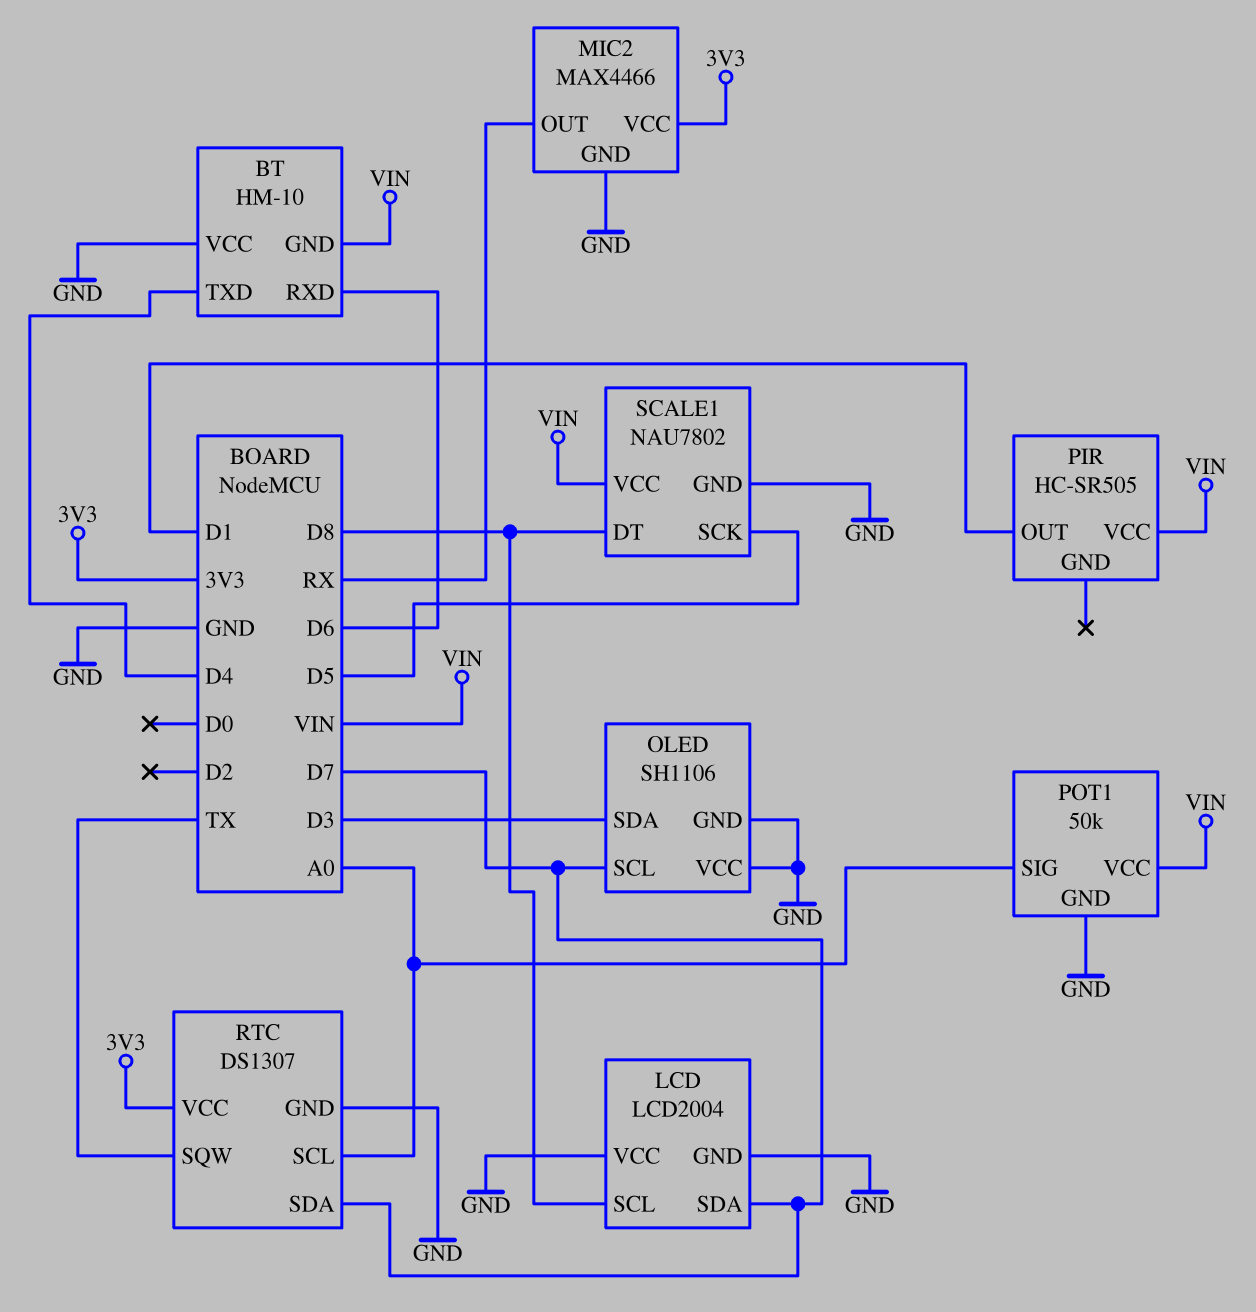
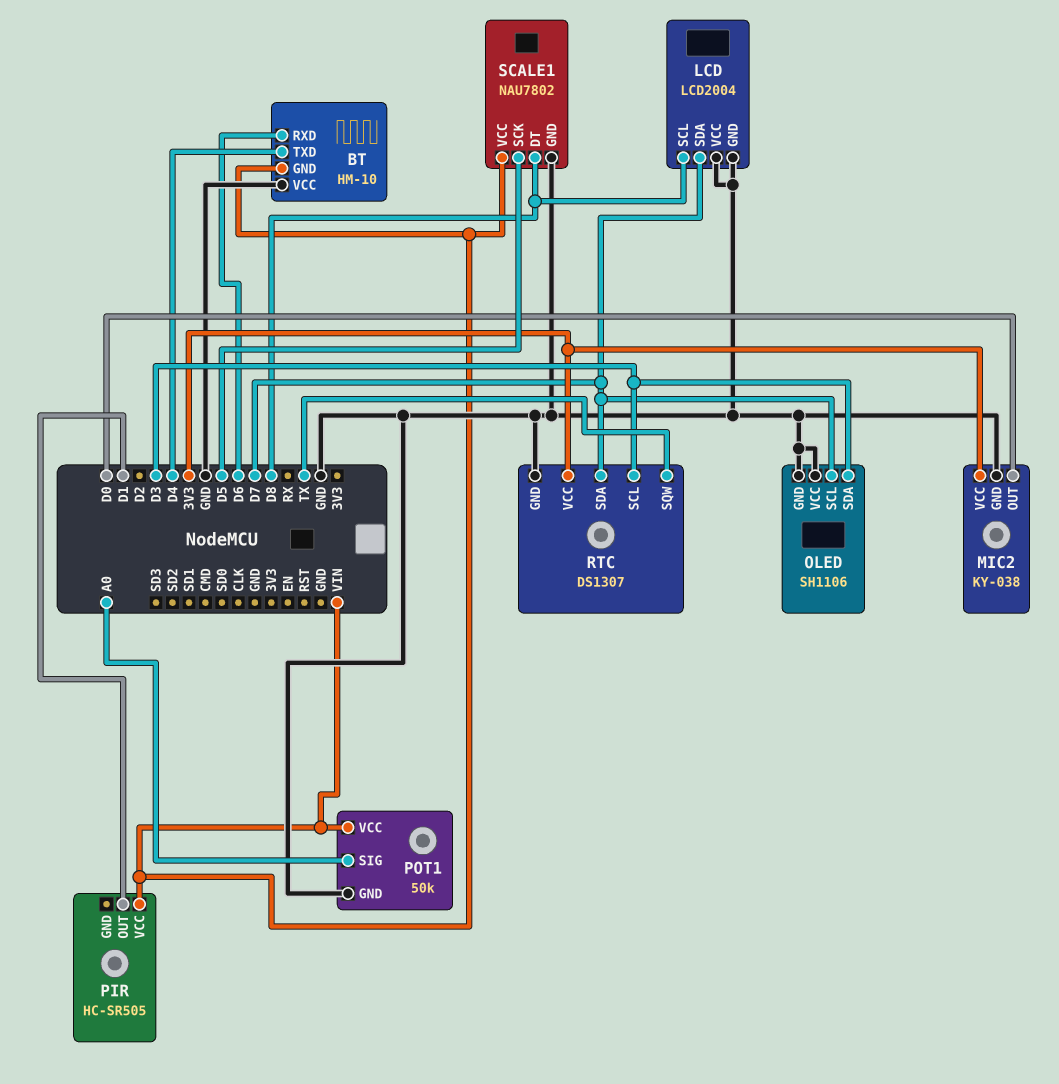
MIC2: MAX4466 -> KY-038
MIC2 pin OUT: RX -> D0
RTC pin SCL: A0 -> D3

